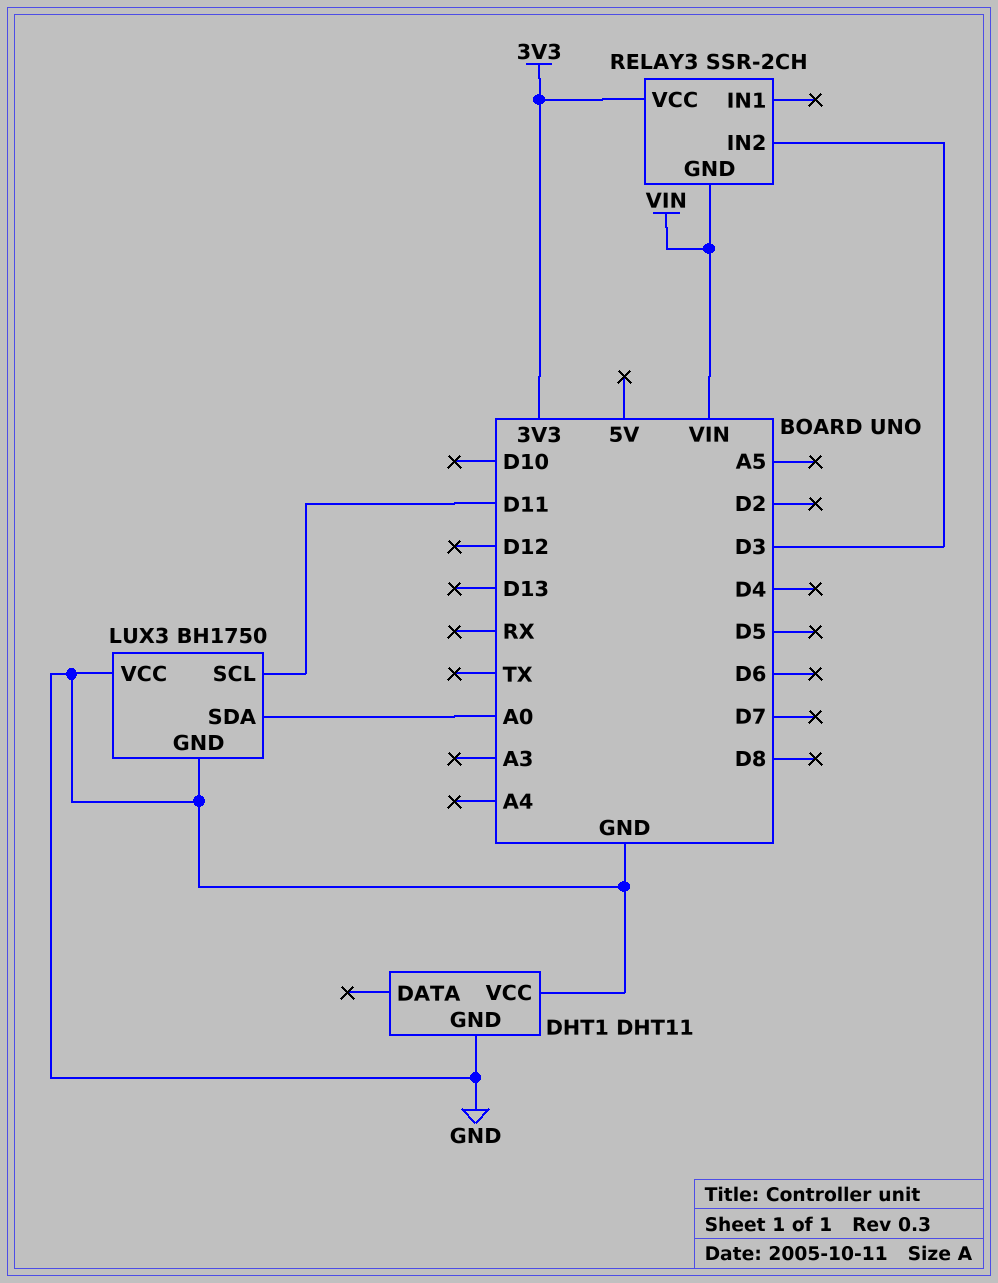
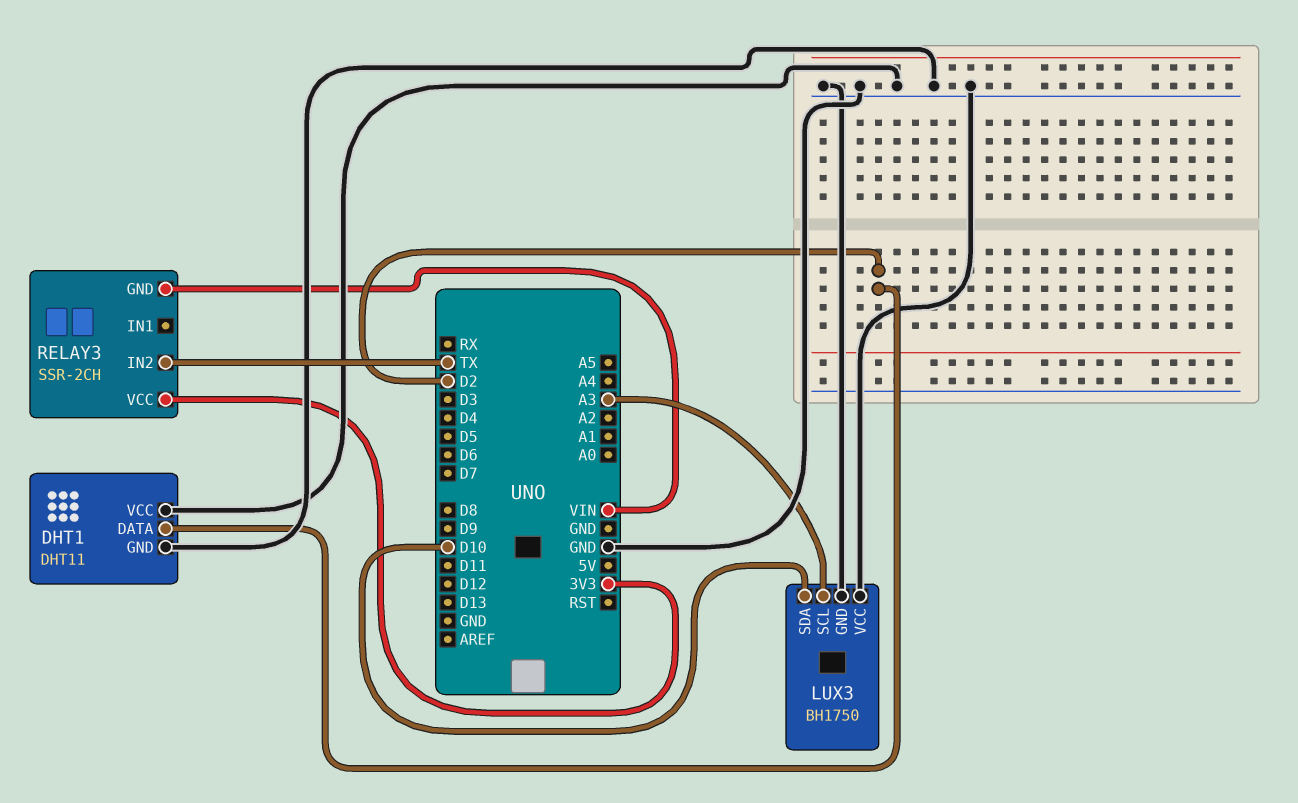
DHT1 pin DATA: none -> D2
LUX3 pin SCL: D11 -> A3
LUX3 pin SDA: A0 -> D10
RELAY3 pin IN2: D3 -> TX

